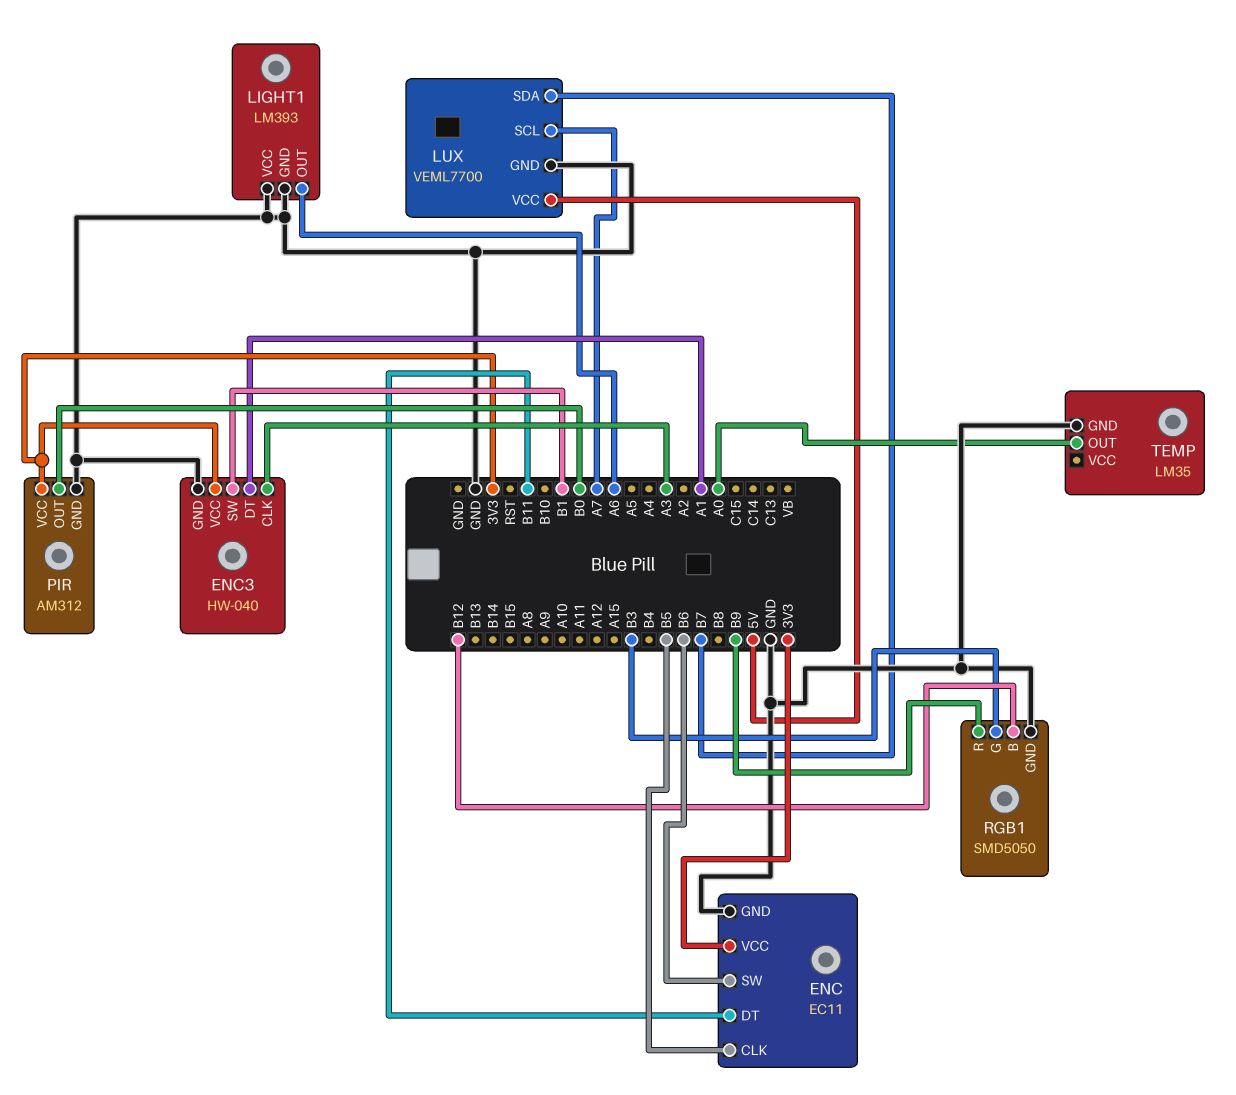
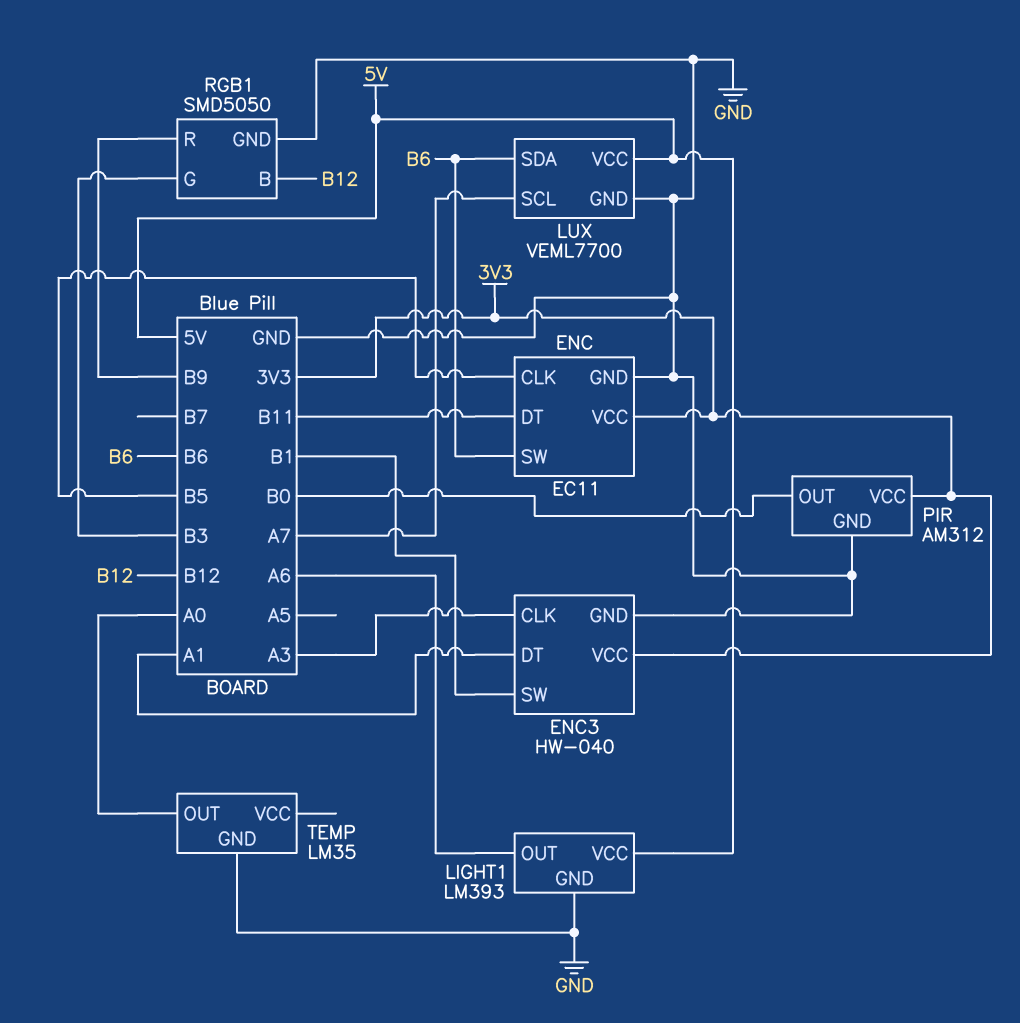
LIGHT1 pin VCC: GND -> 5V
LUX pin SDA: B7 -> B6

